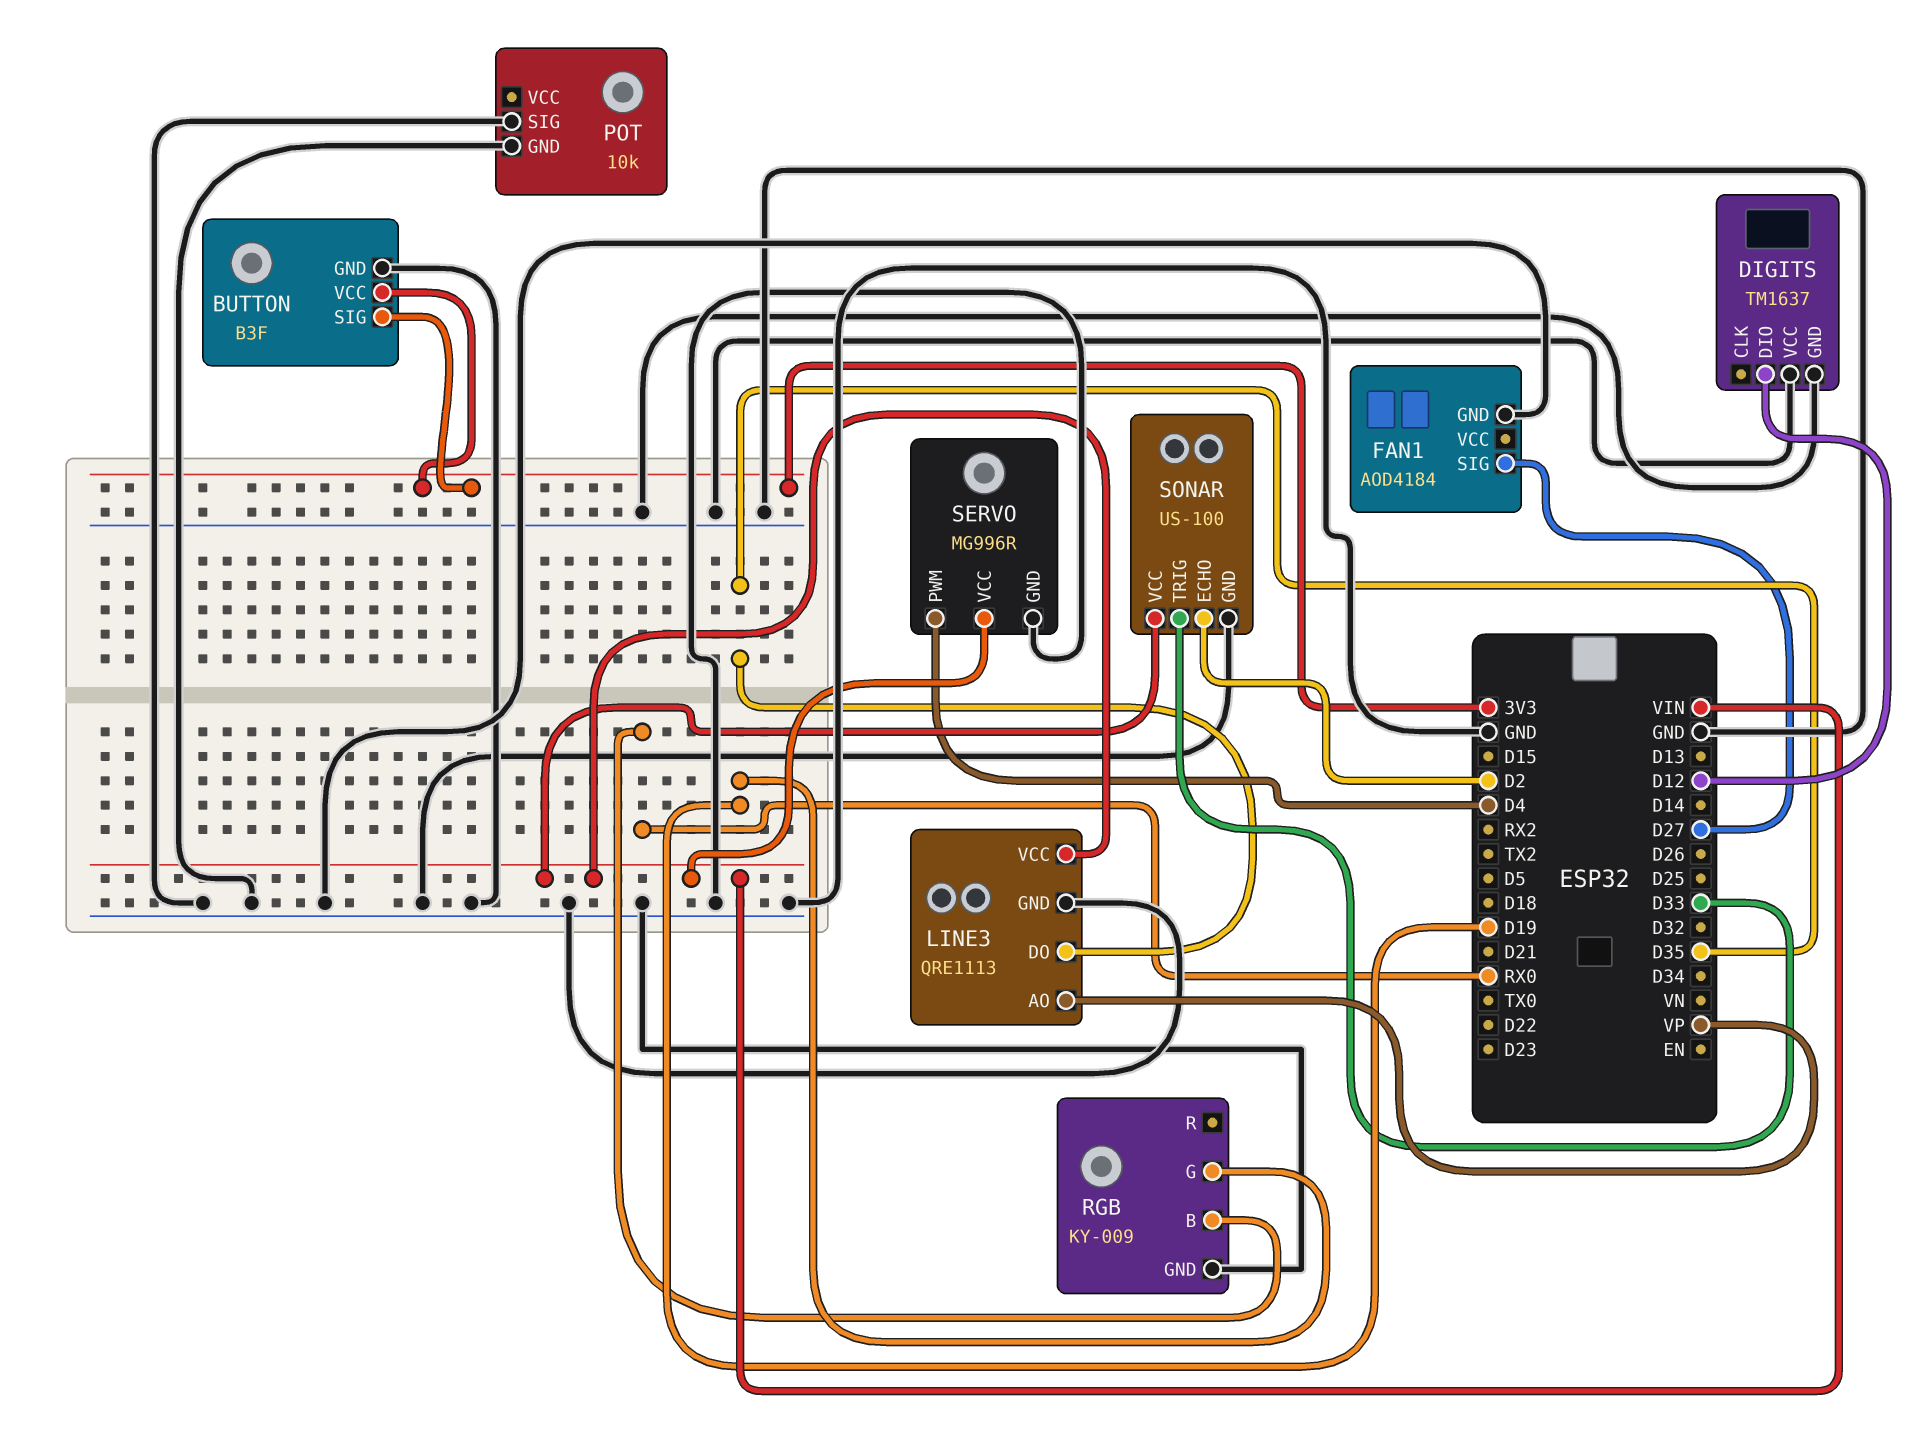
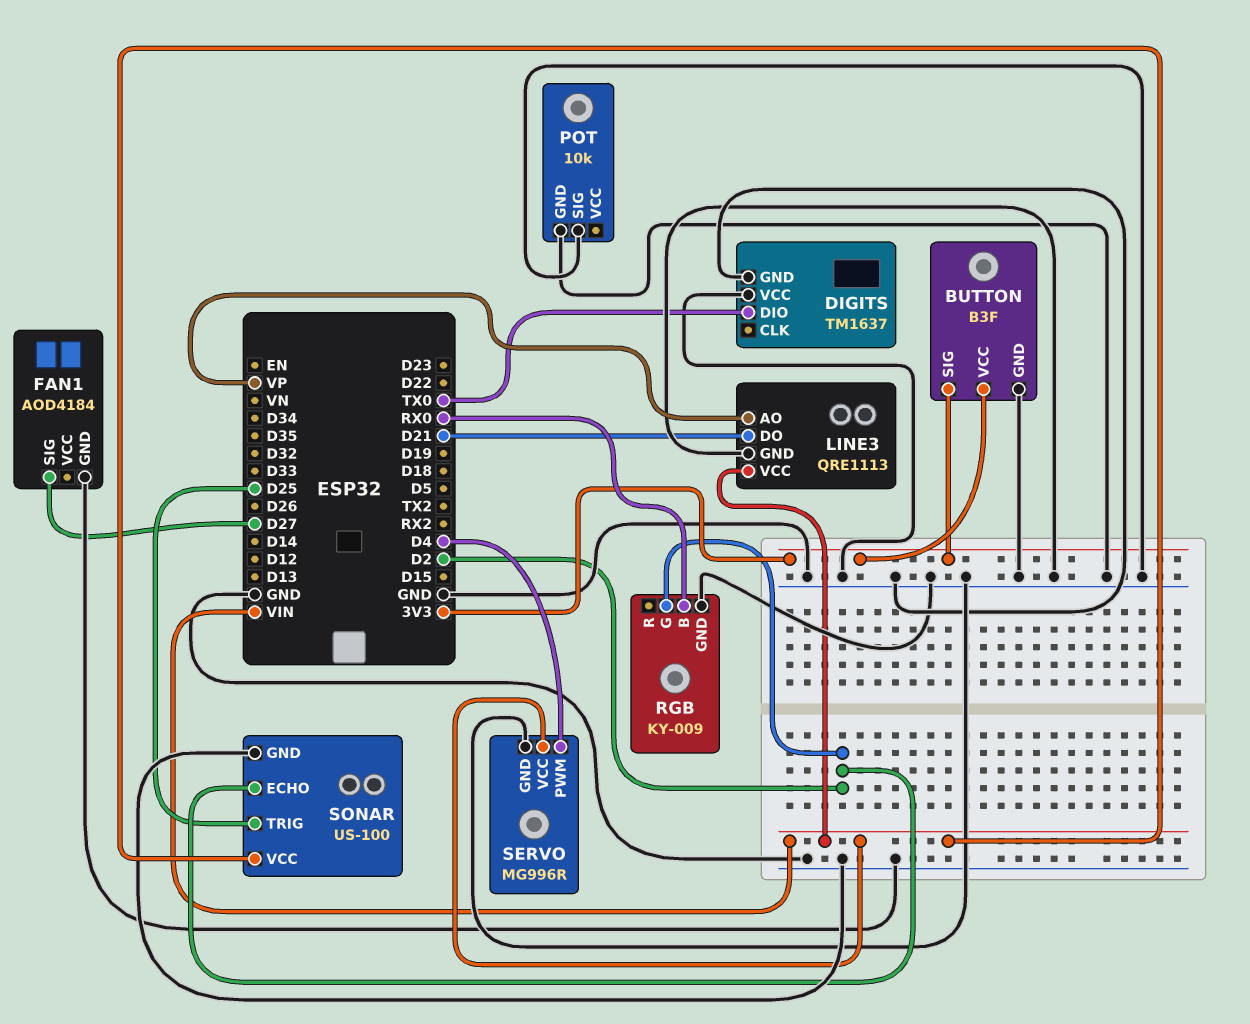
DIGITS pin DIO: D12 -> TX0
LINE3 pin DO: D35 -> D21
RGB pin G: D19 -> D2
SONAR pin TRIG: D33 -> D25

